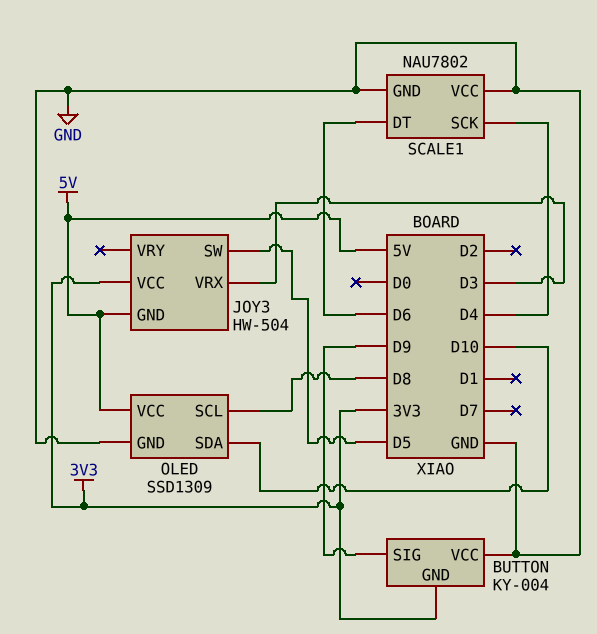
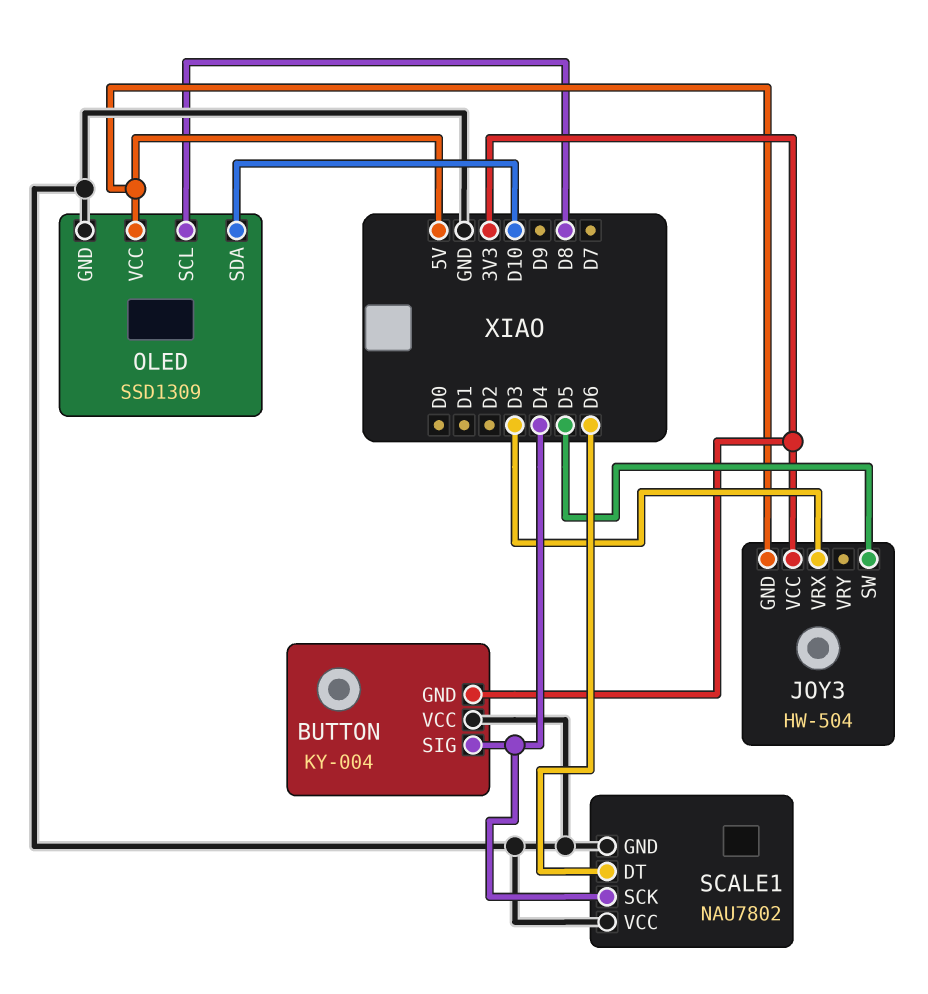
BUTTON pin SIG: D9 -> D4

